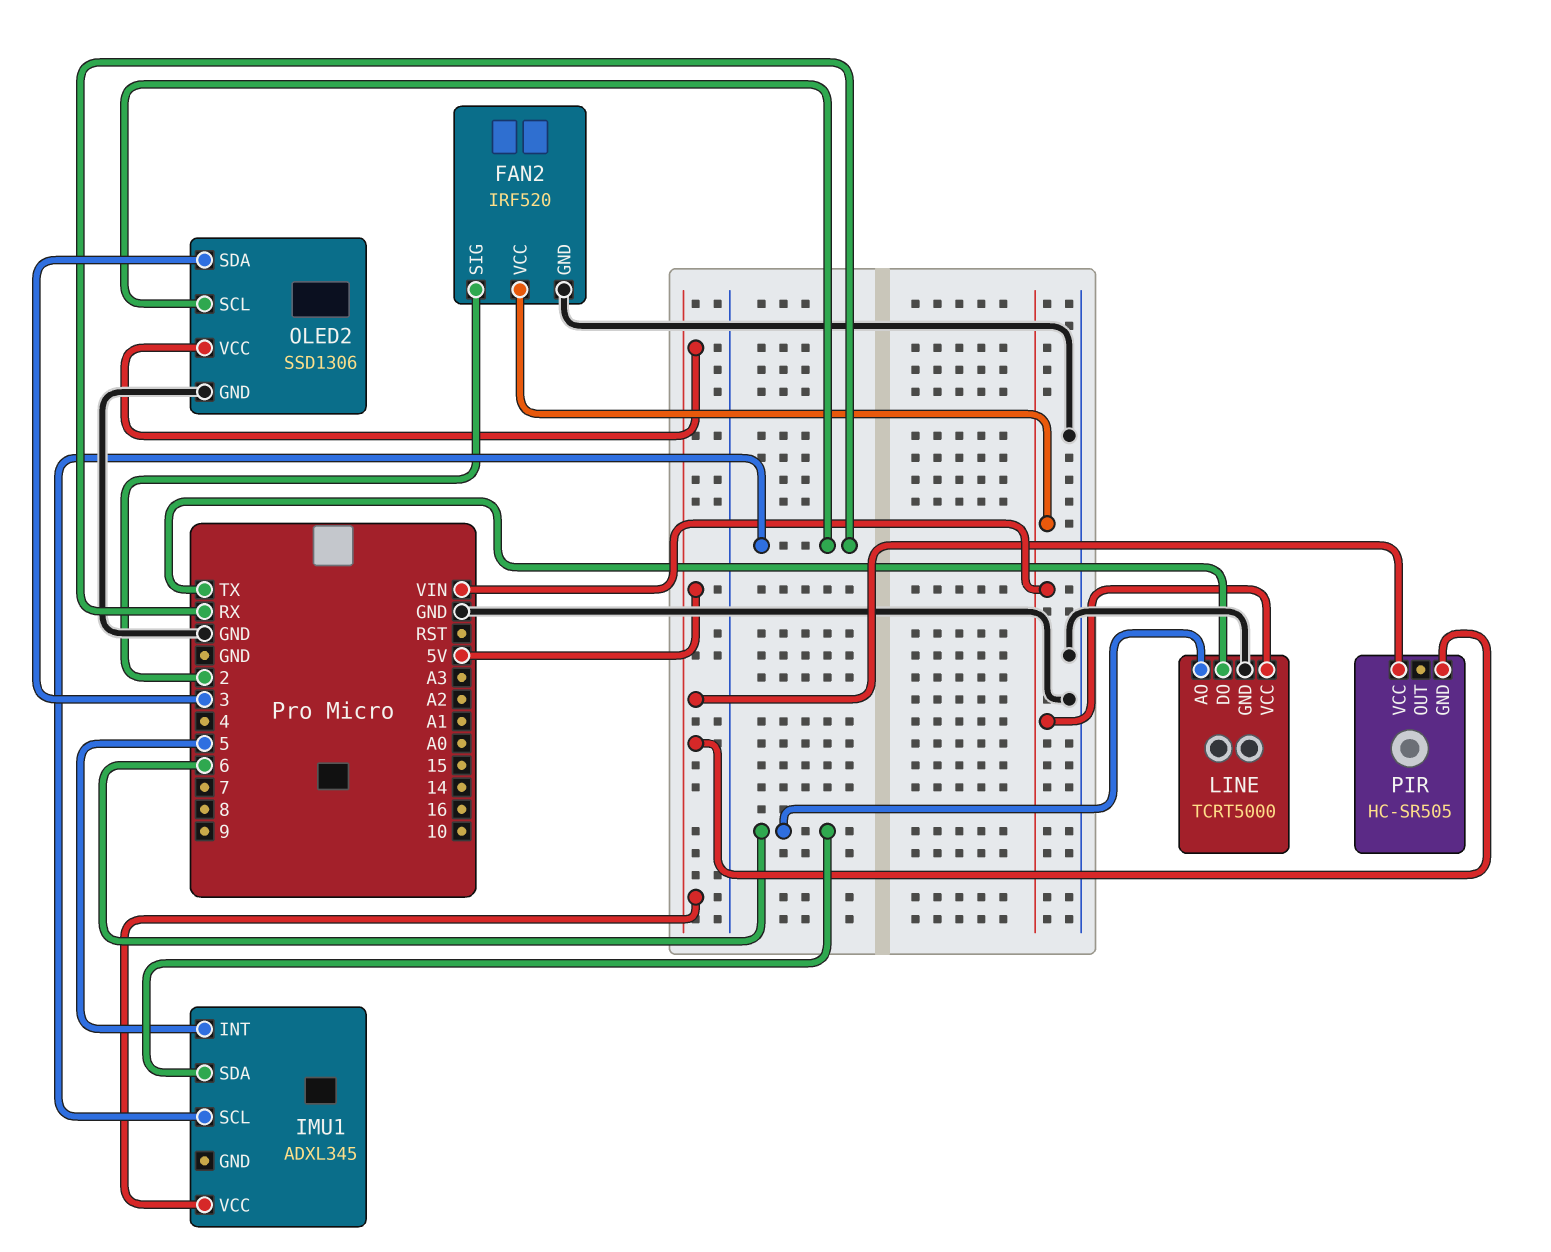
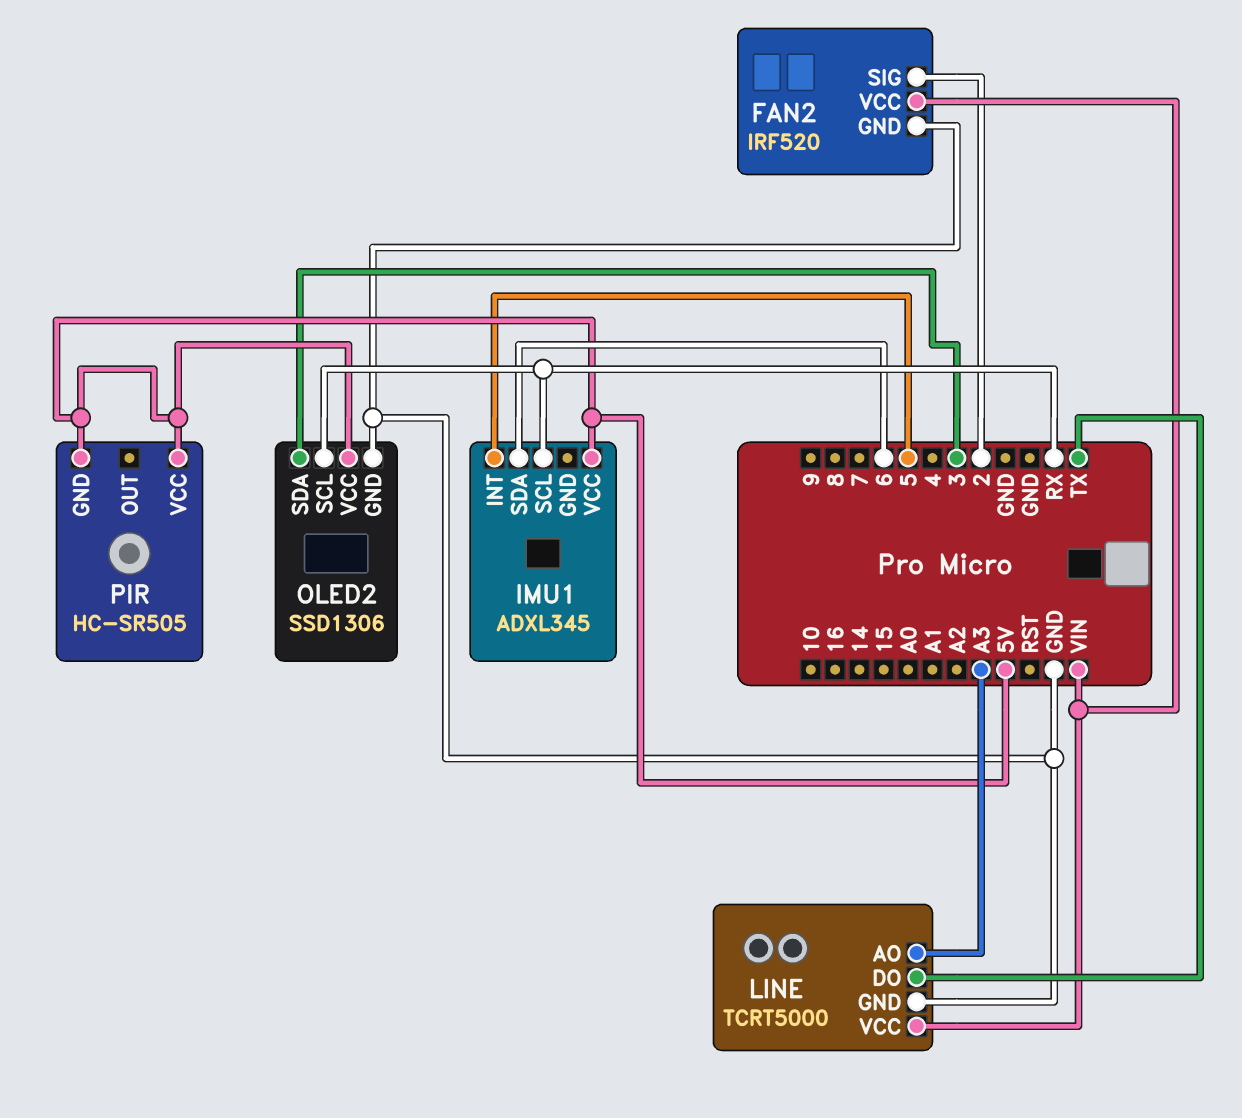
LINE pin AO: 6 -> A3

